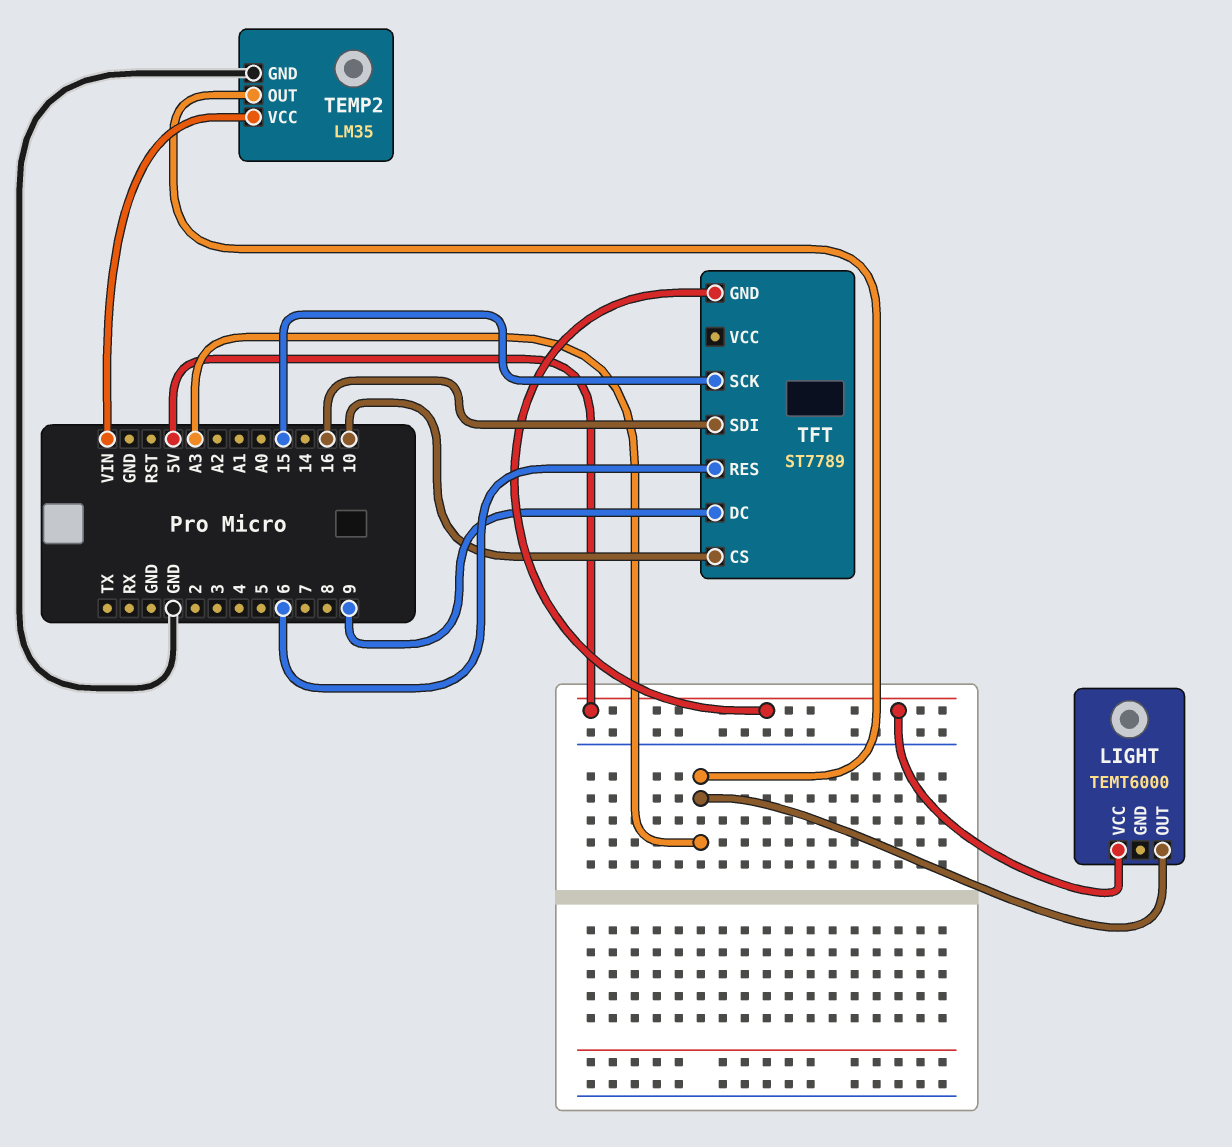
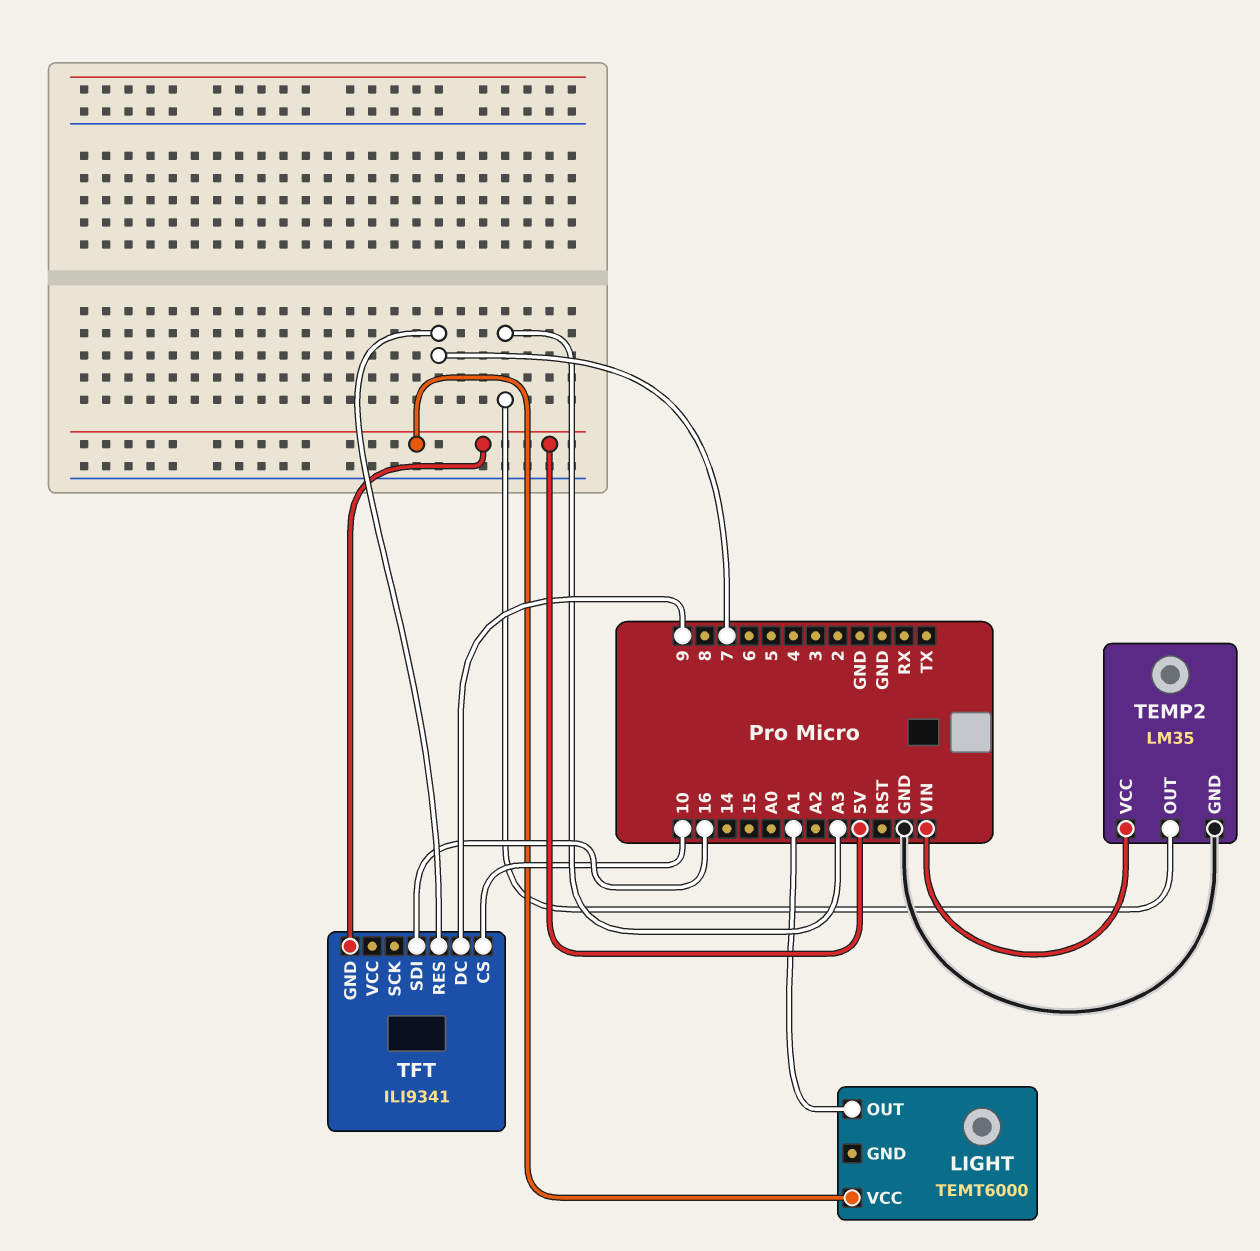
LIGHT pin OUT: A3 -> A1
TFT: ST7789 -> ILI9341
TFT pin RES: 6 -> 7
TFT pin SCK: 15 -> none

